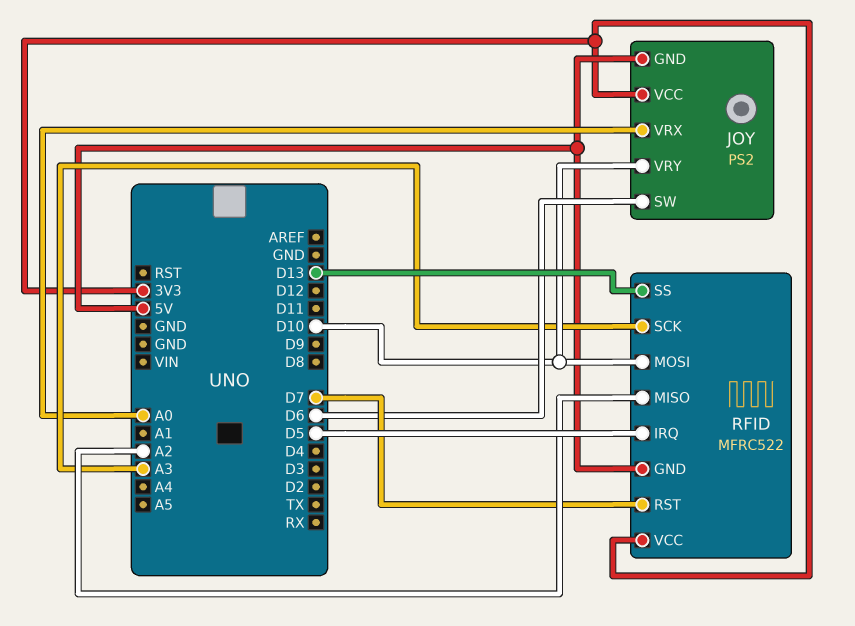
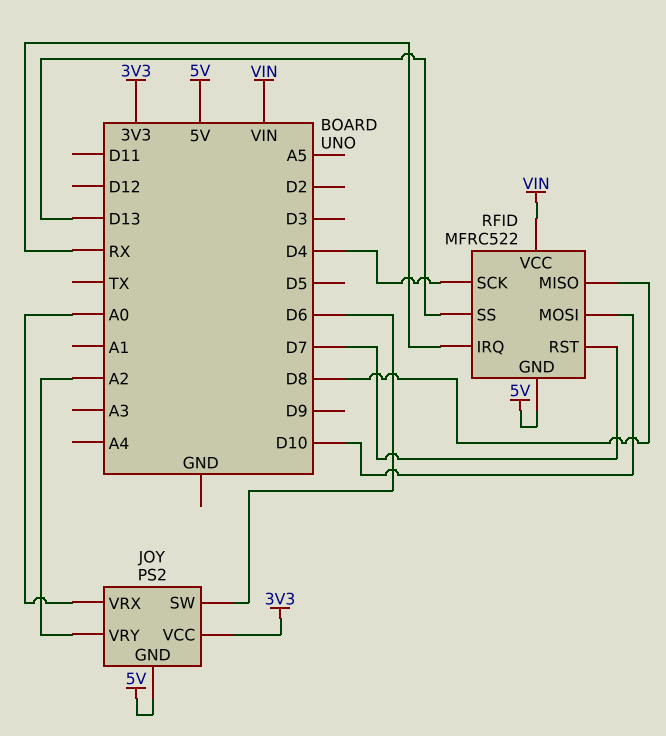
JOY pin VRY: D10 -> A2
RFID pin IRQ: D5 -> RX
RFID pin MISO: A2 -> D8
RFID pin SCK: A3 -> D4
RFID pin VCC: 3V3 -> VIN

